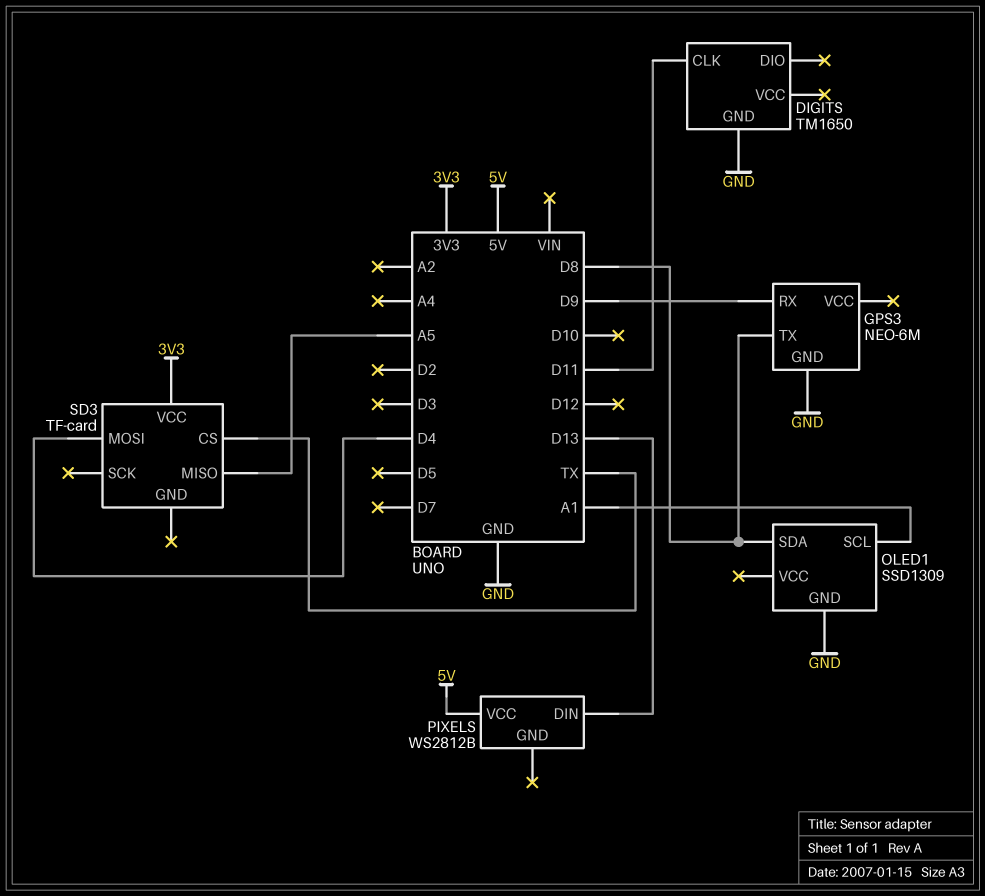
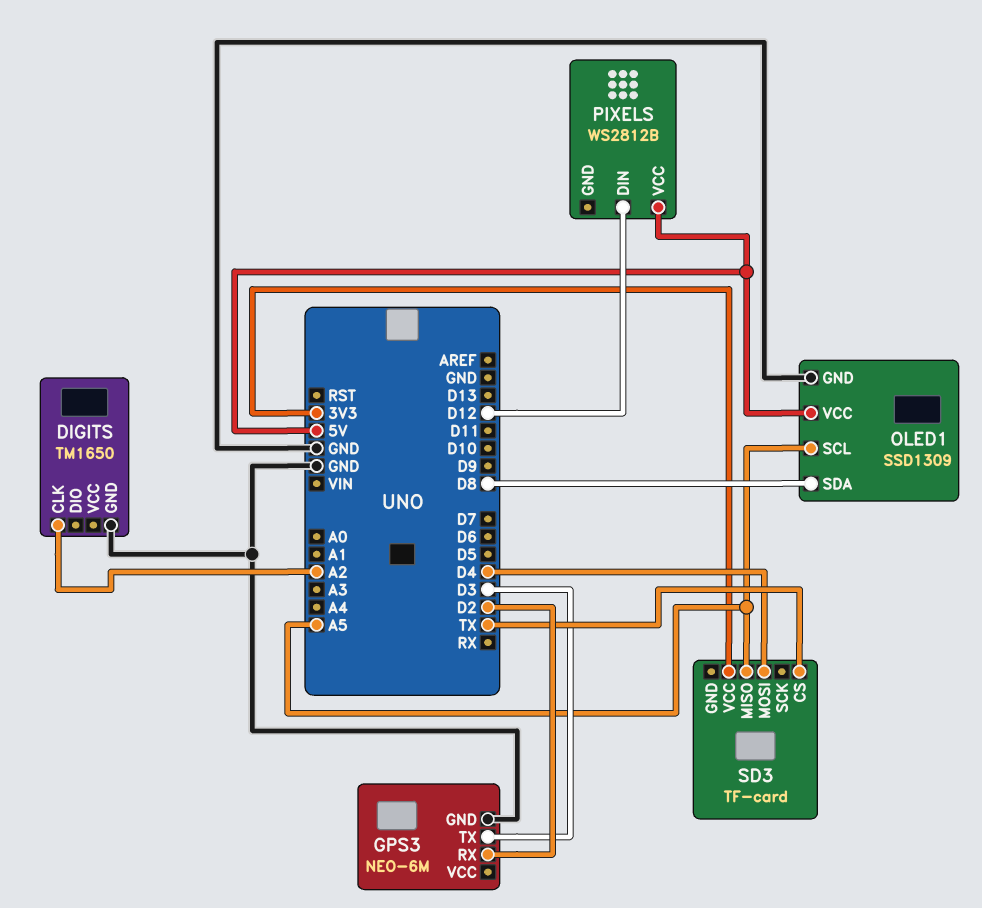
DIGITS pin CLK: D11 -> A2
GPS3 pin RX: D9 -> D2
GPS3 pin TX: D8 -> D3
OLED1 pin SCL: A1 -> A5
OLED1 pin VCC: none -> 5V
PIXELS pin DIN: D13 -> D12

